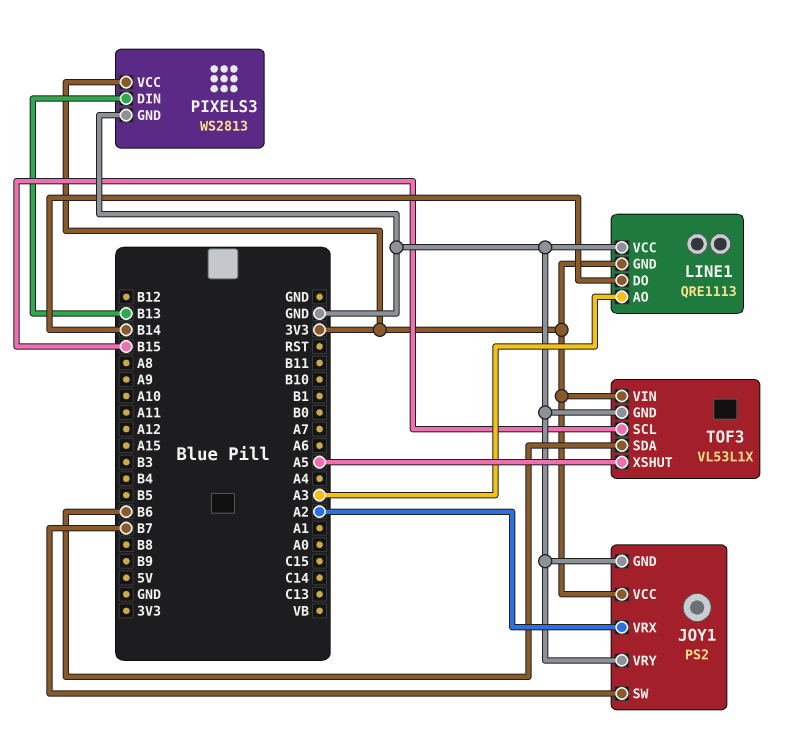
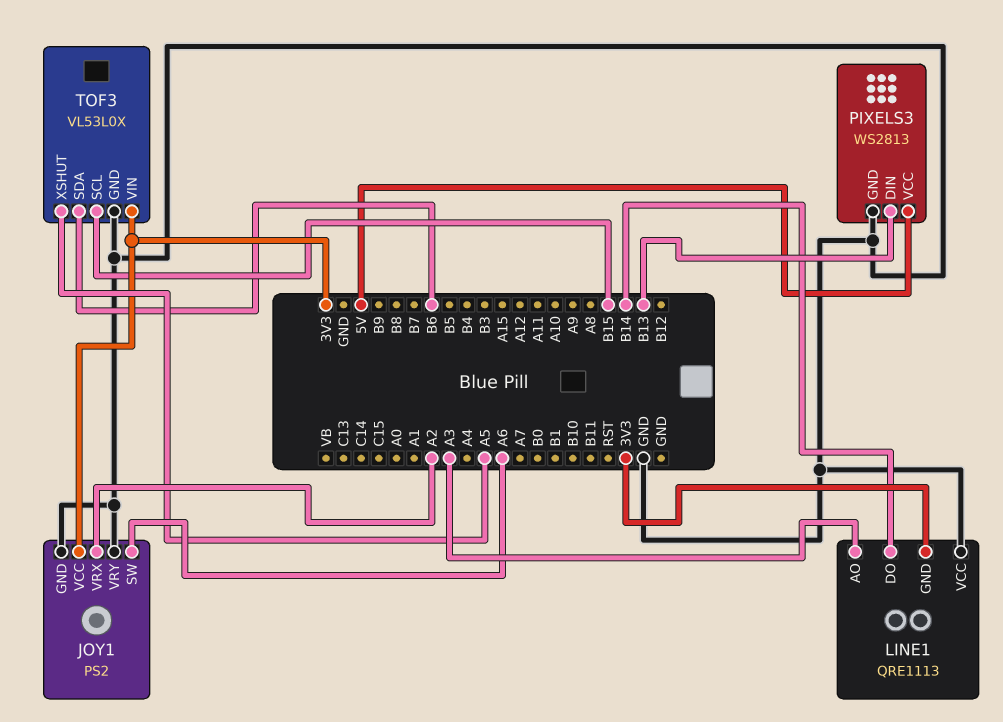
JOY1 pin SW: B7 -> A6
PIXELS3 pin VCC: 3V3 -> 5V
TOF3: VL53L1X -> VL53L0X

